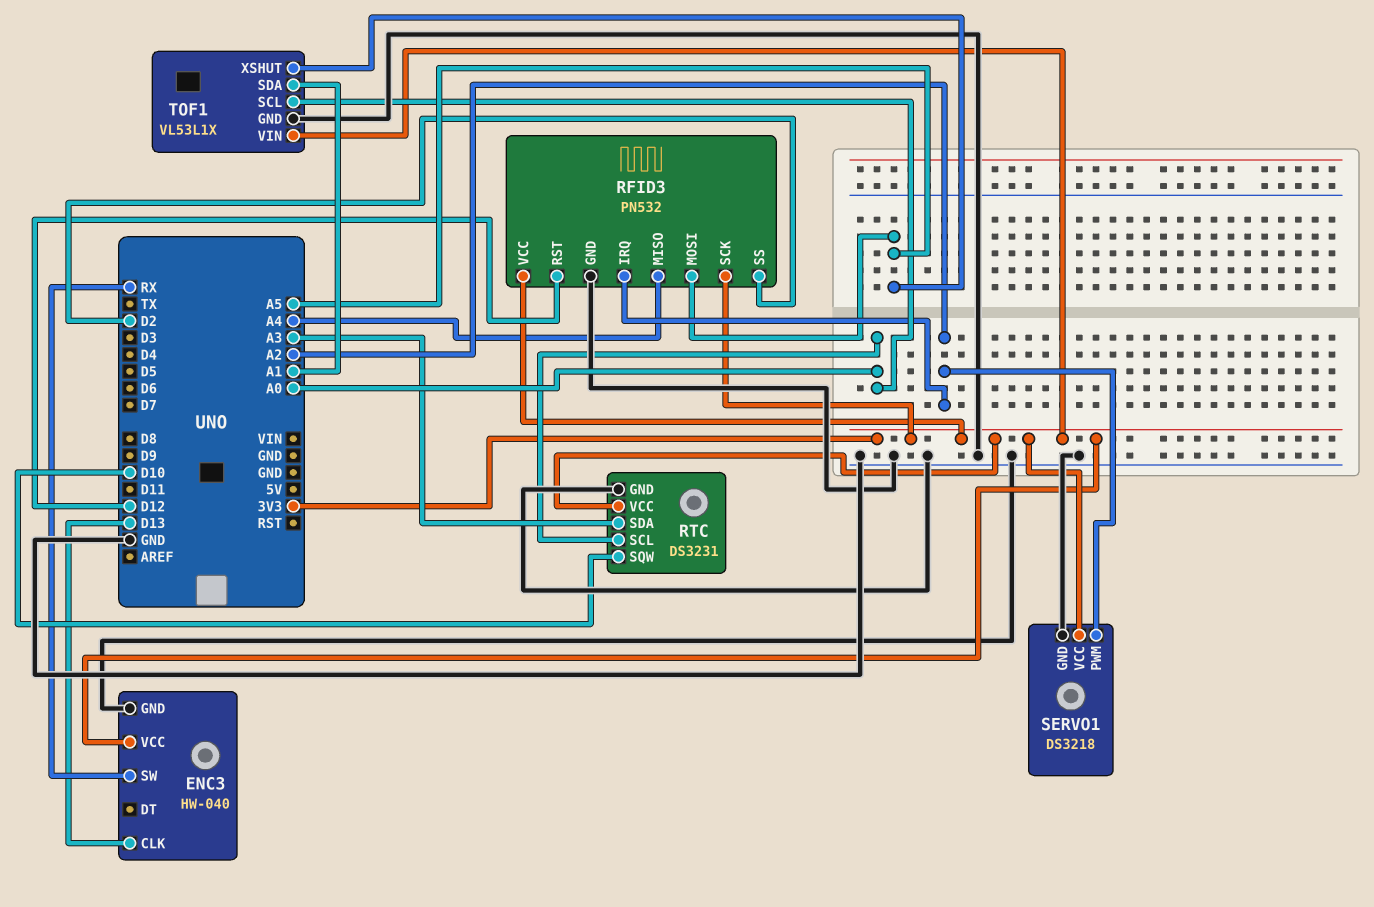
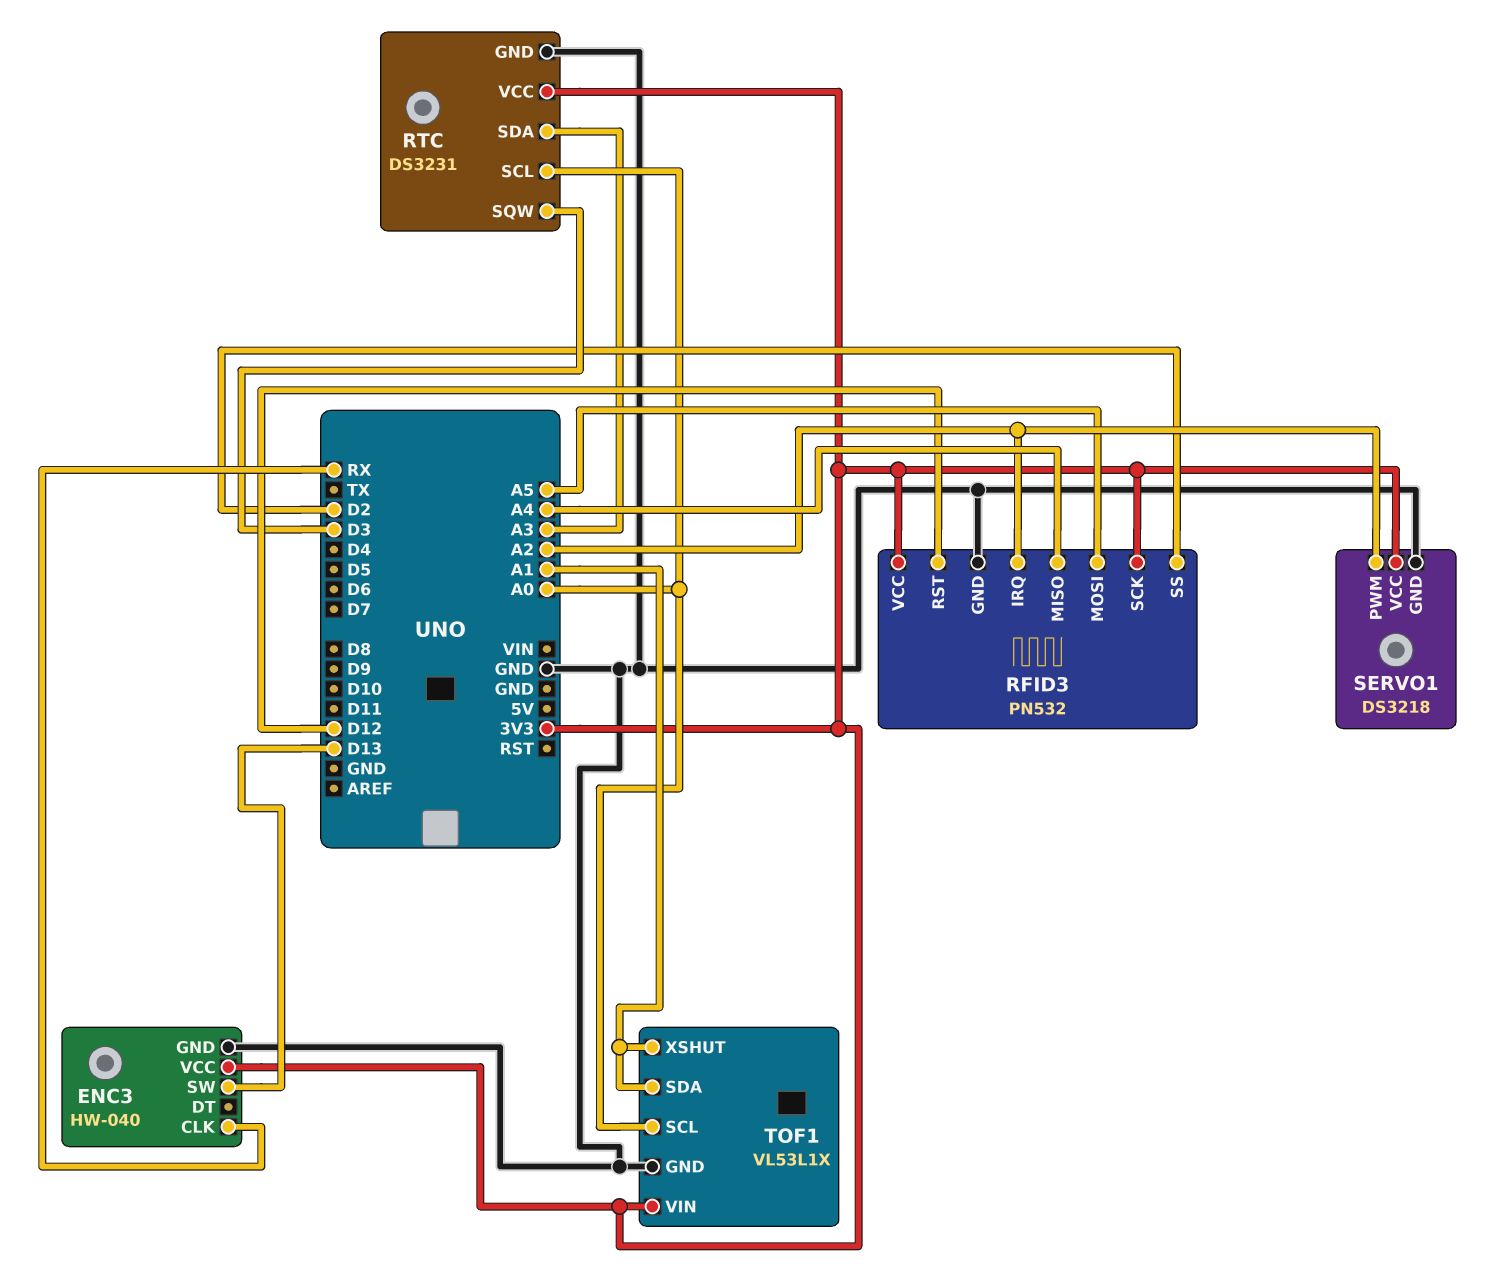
ENC3 pin CLK: D13 -> RX
ENC3 pin SW: RX -> D13
RTC pin SQW: D10 -> D3
TOF1 pin XSHUT: A5 -> A1

